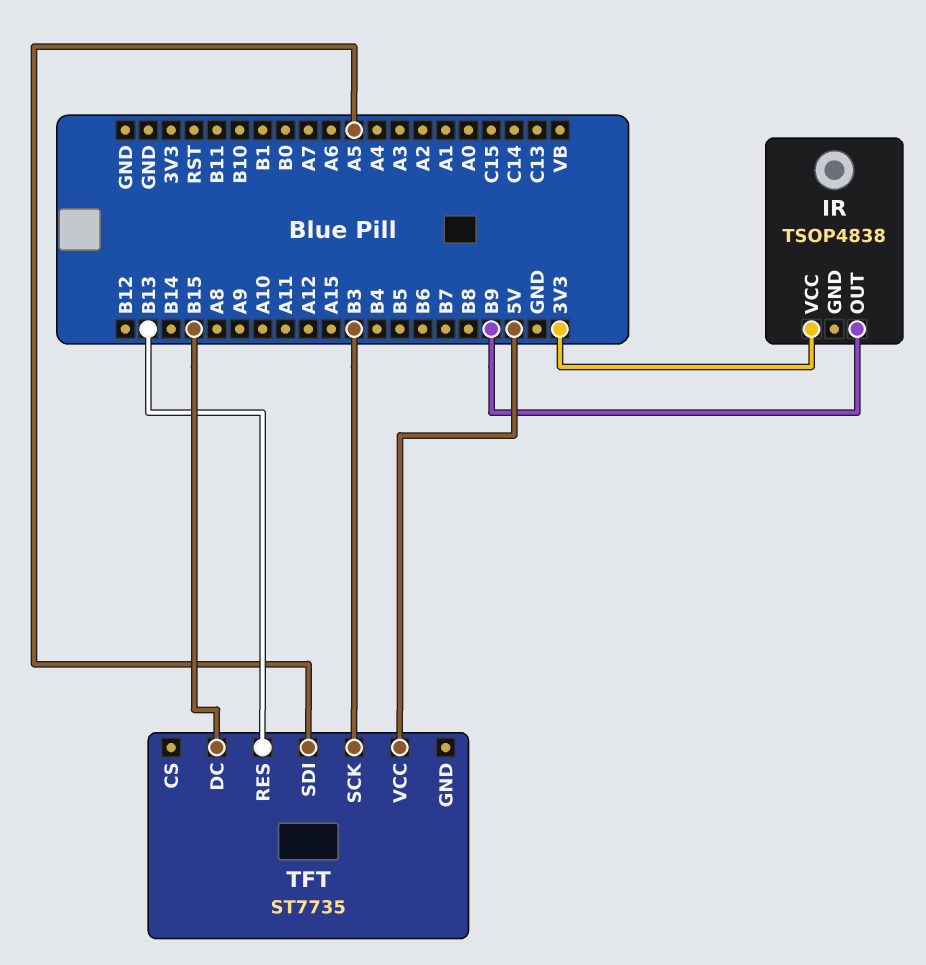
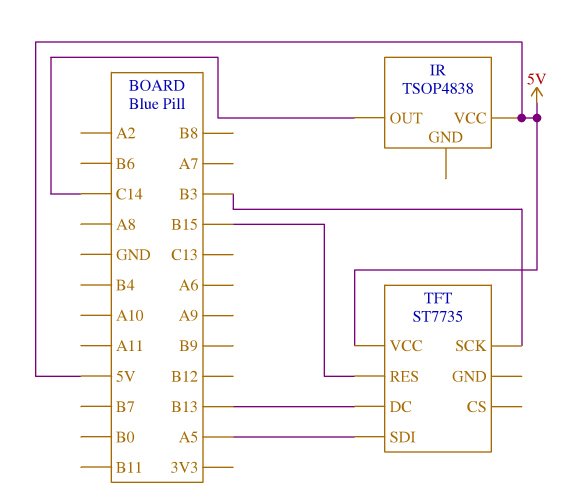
IR pin OUT: B9 -> C14
IR pin VCC: 3V3 -> 5V
TFT pin DC: B15 -> B13
TFT pin RES: B13 -> B15

